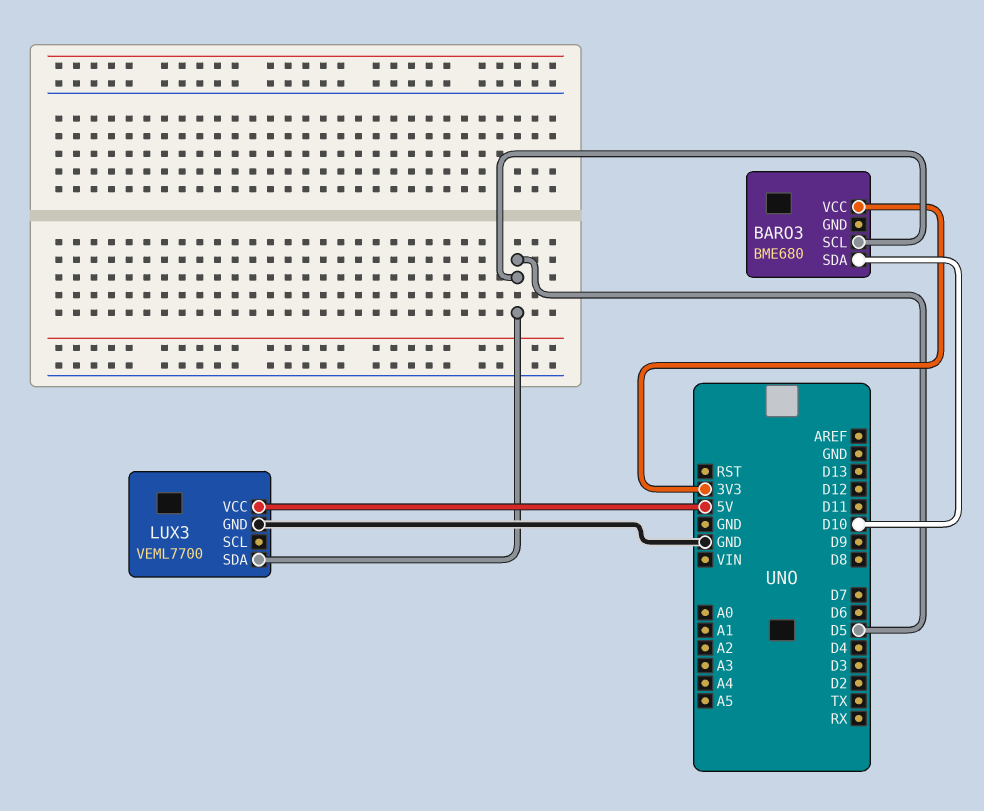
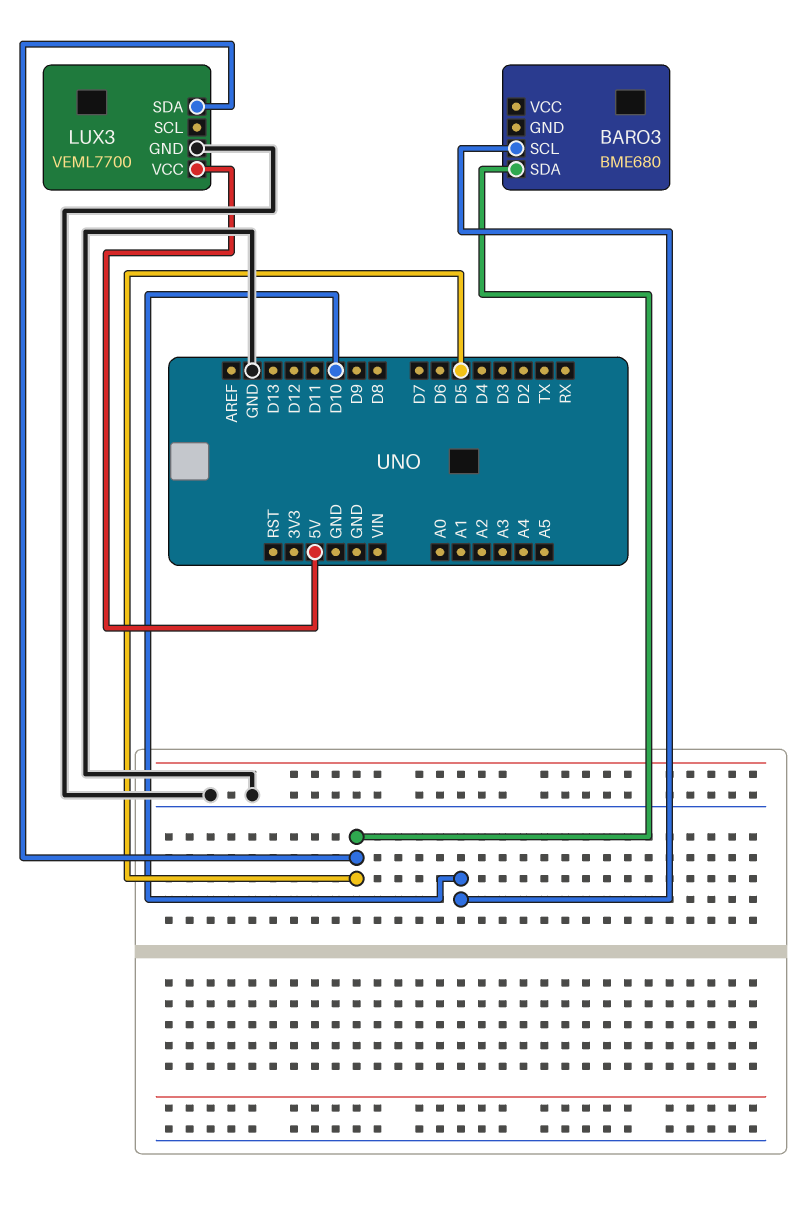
BARO3 pin SCL: D5 -> D10
BARO3 pin SDA: D10 -> D5
BARO3 pin VCC: 3V3 -> none

